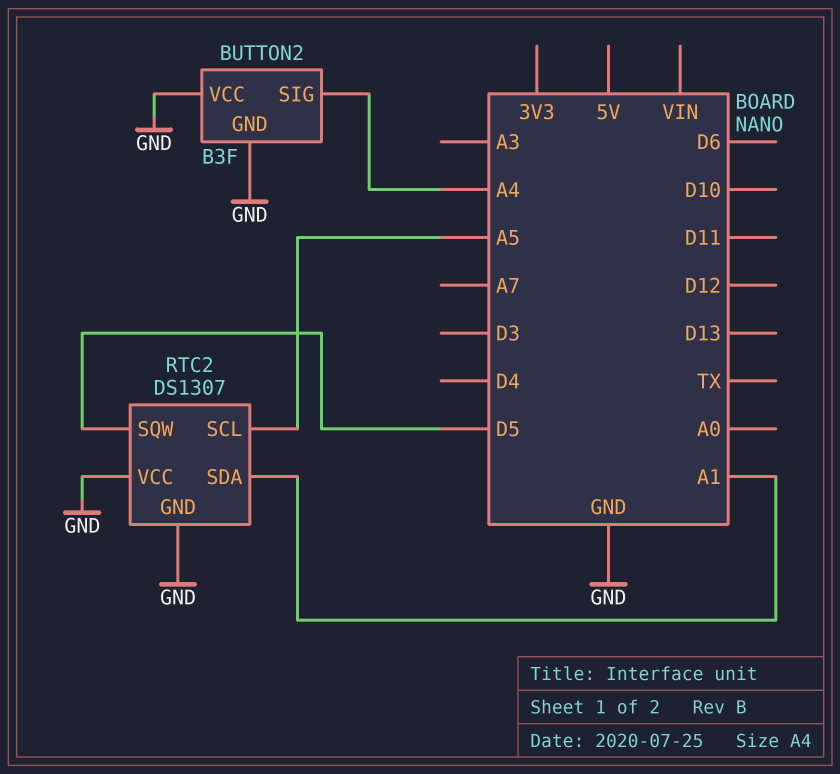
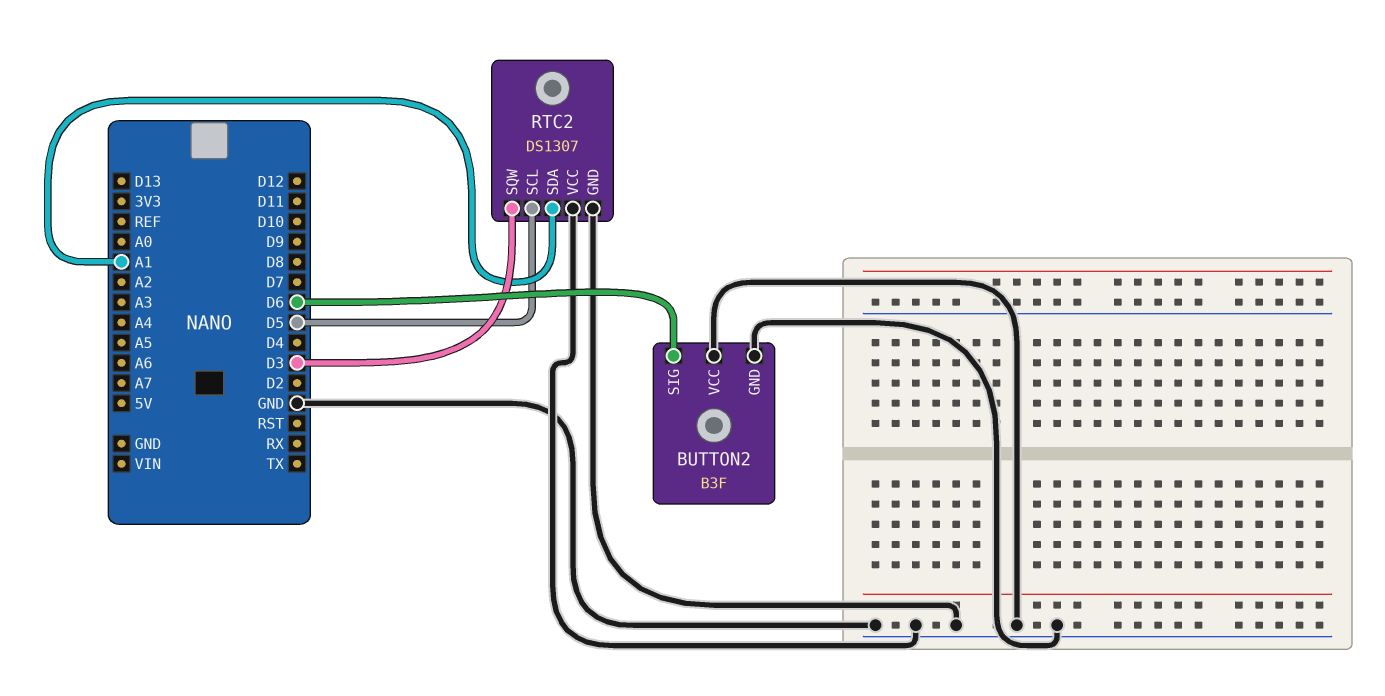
BUTTON2 pin SIG: A4 -> D6
RTC2 pin SCL: A5 -> D5
RTC2 pin SQW: D5 -> D3

